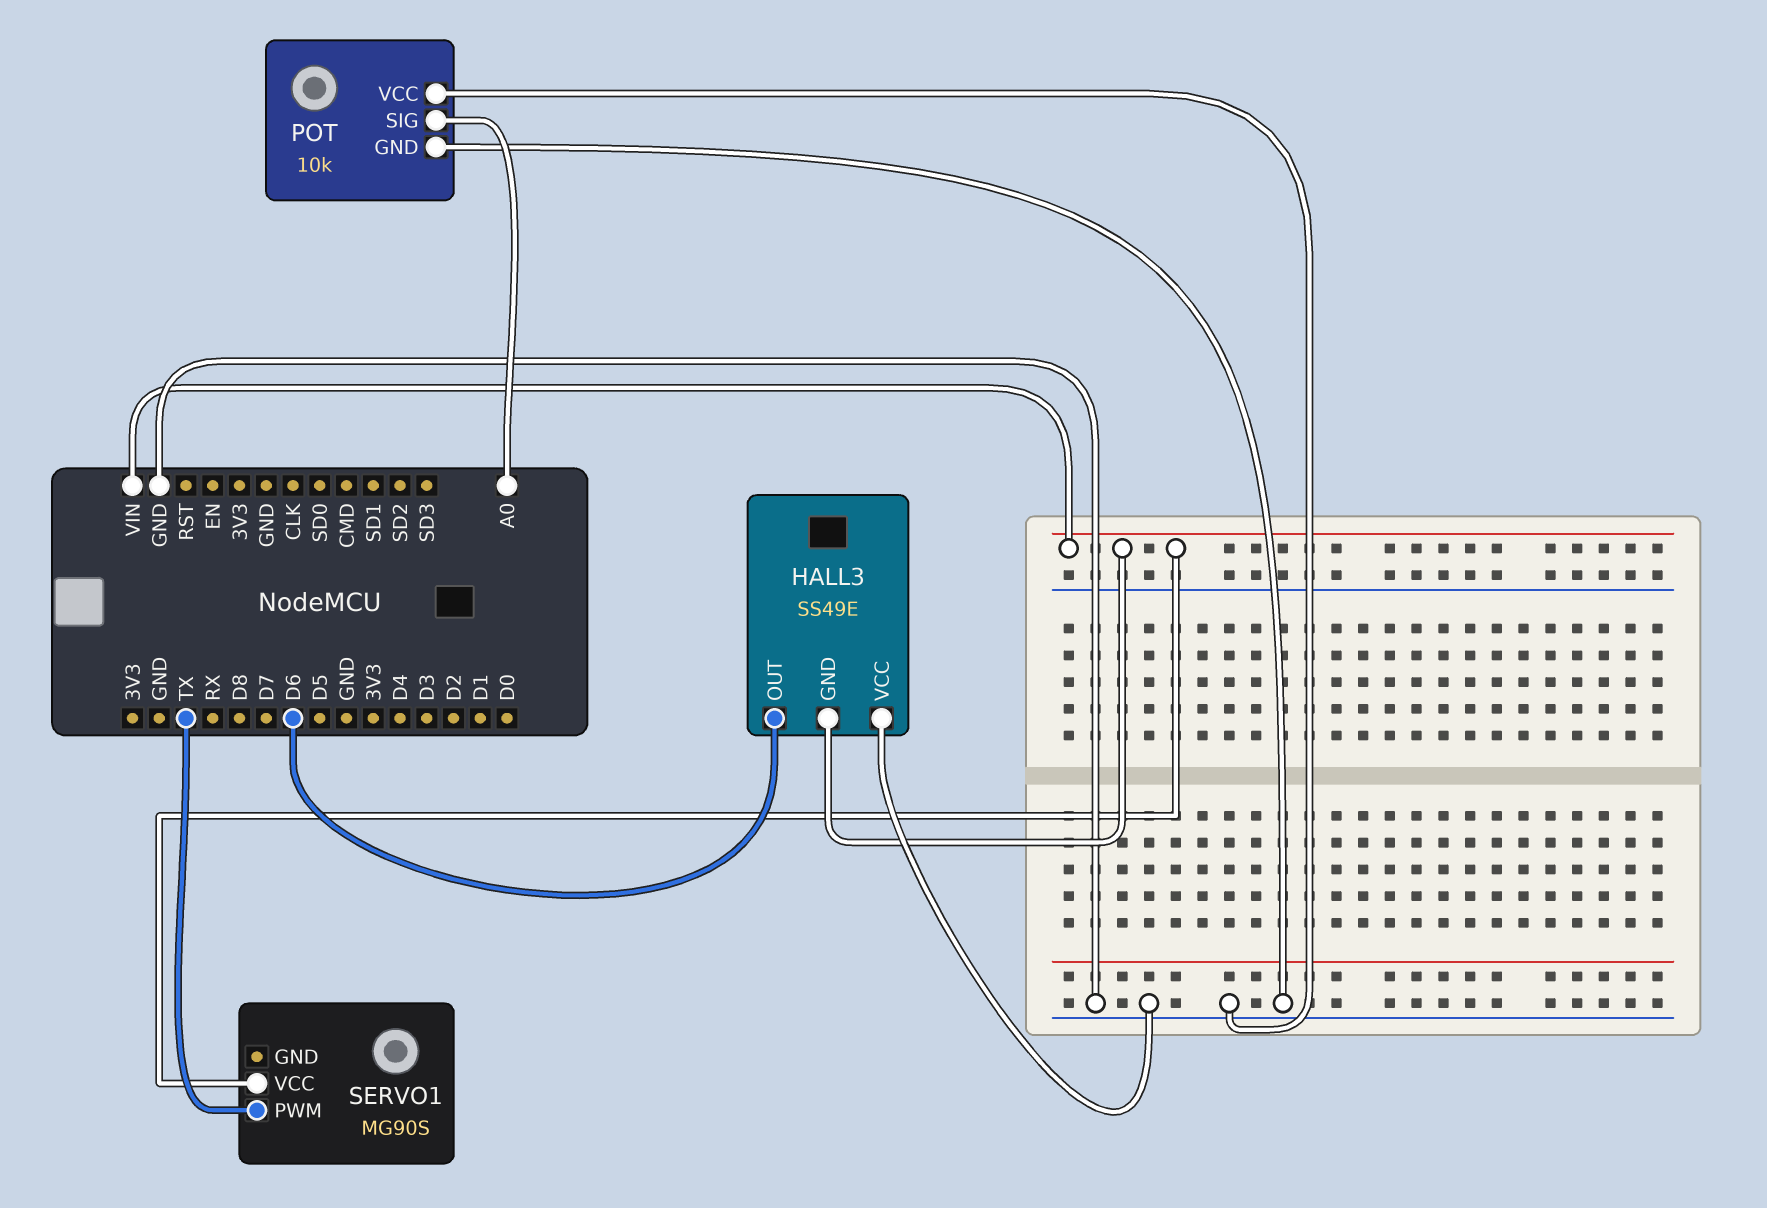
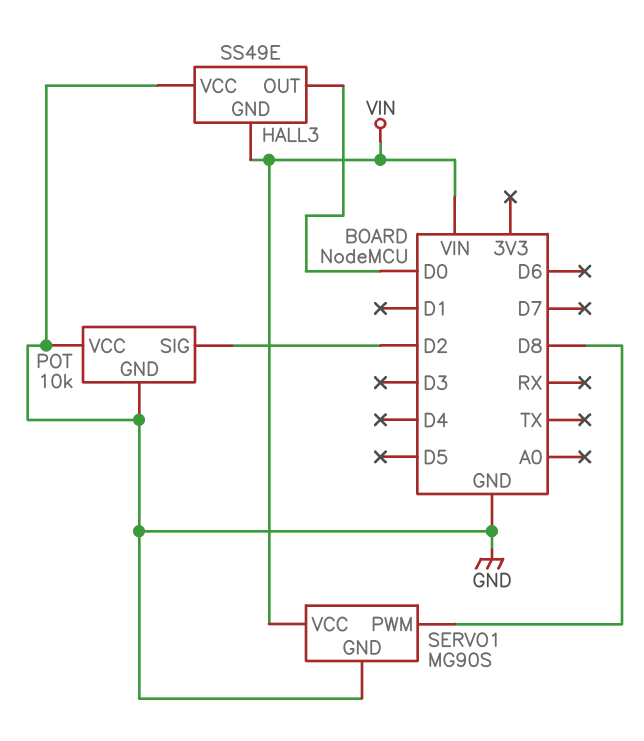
HALL3 pin OUT: D6 -> D0
POT pin SIG: A0 -> D2
SERVO1 pin GND: none -> GND
SERVO1 pin PWM: TX -> D8

